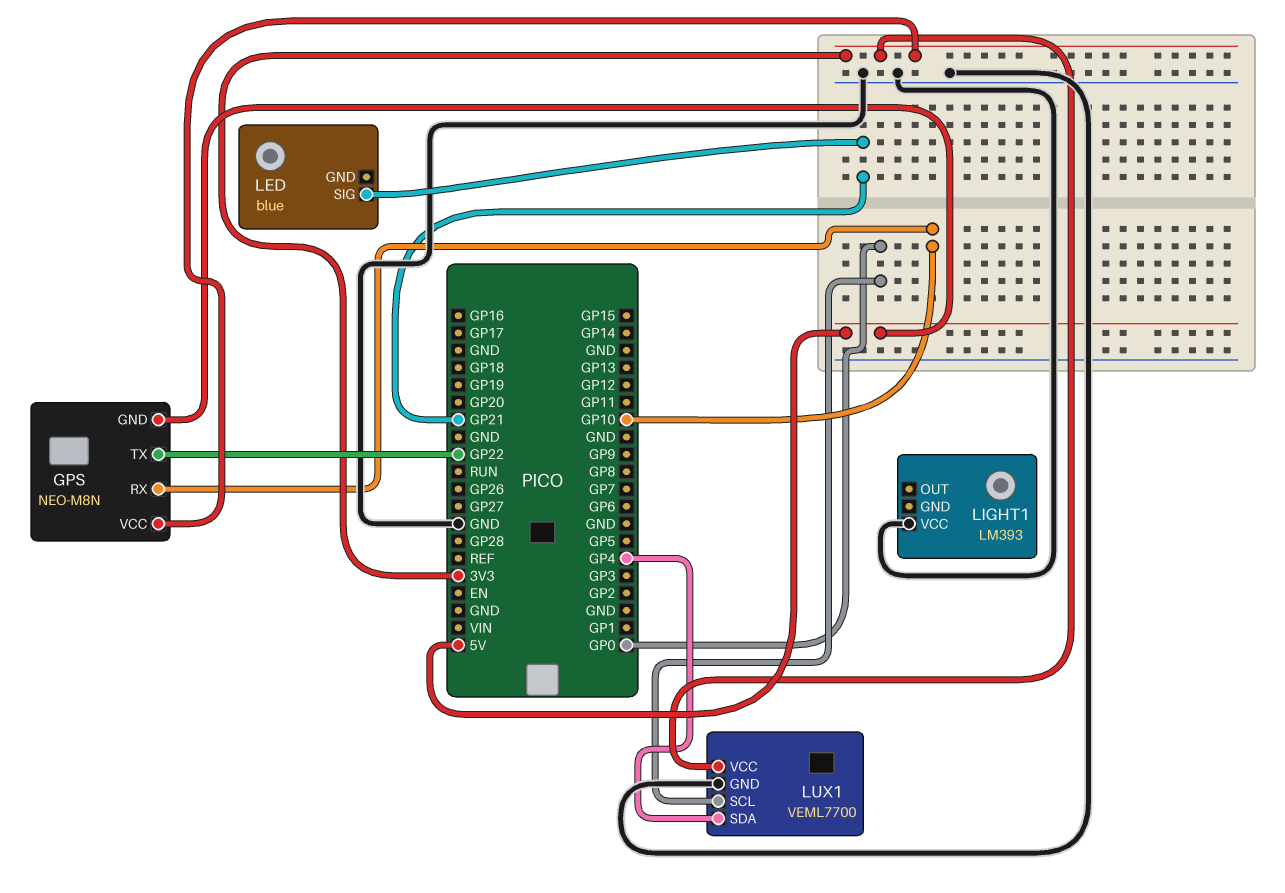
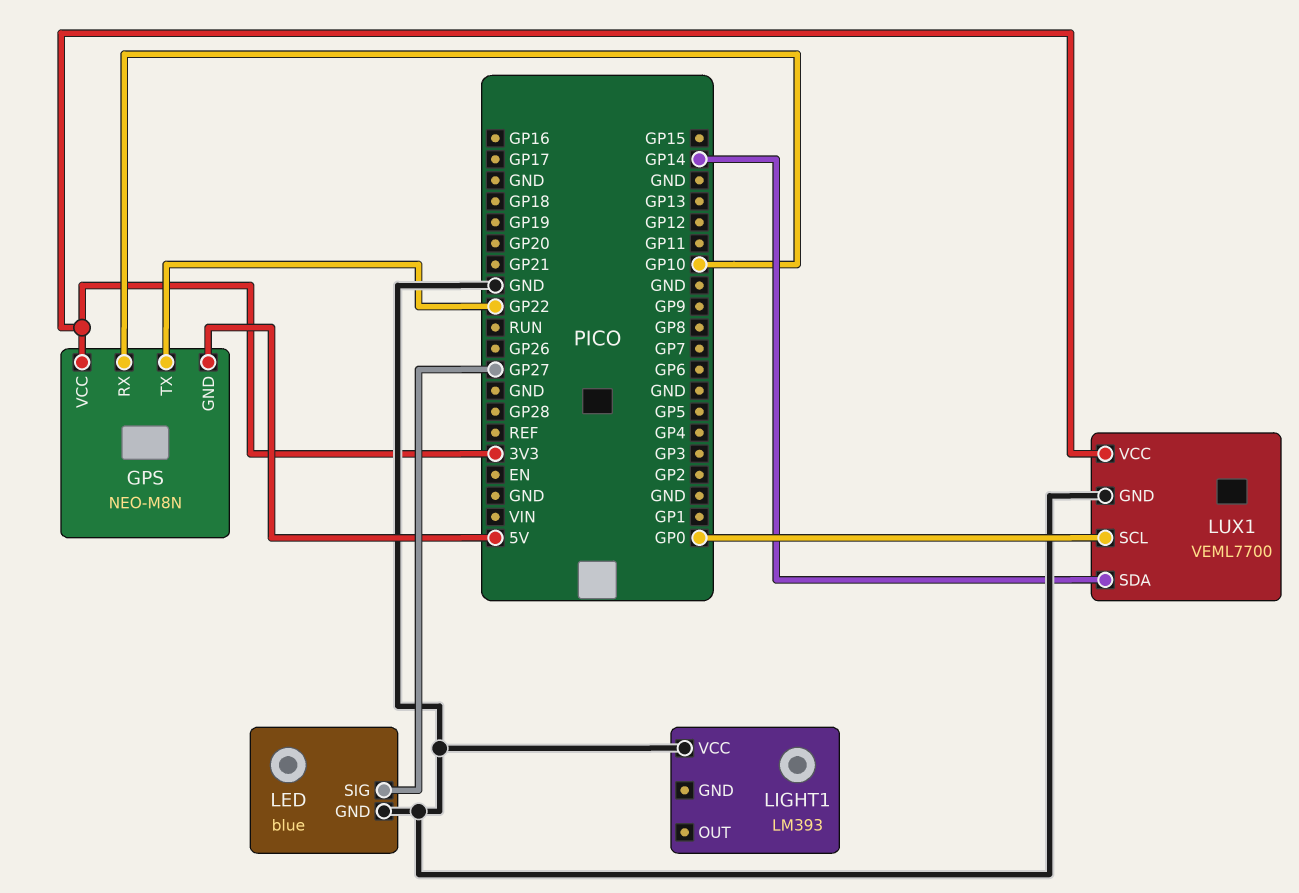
LED pin GND: none -> GND
LED pin SIG: GP21 -> GP27
LUX1 pin SDA: GP4 -> GP14

